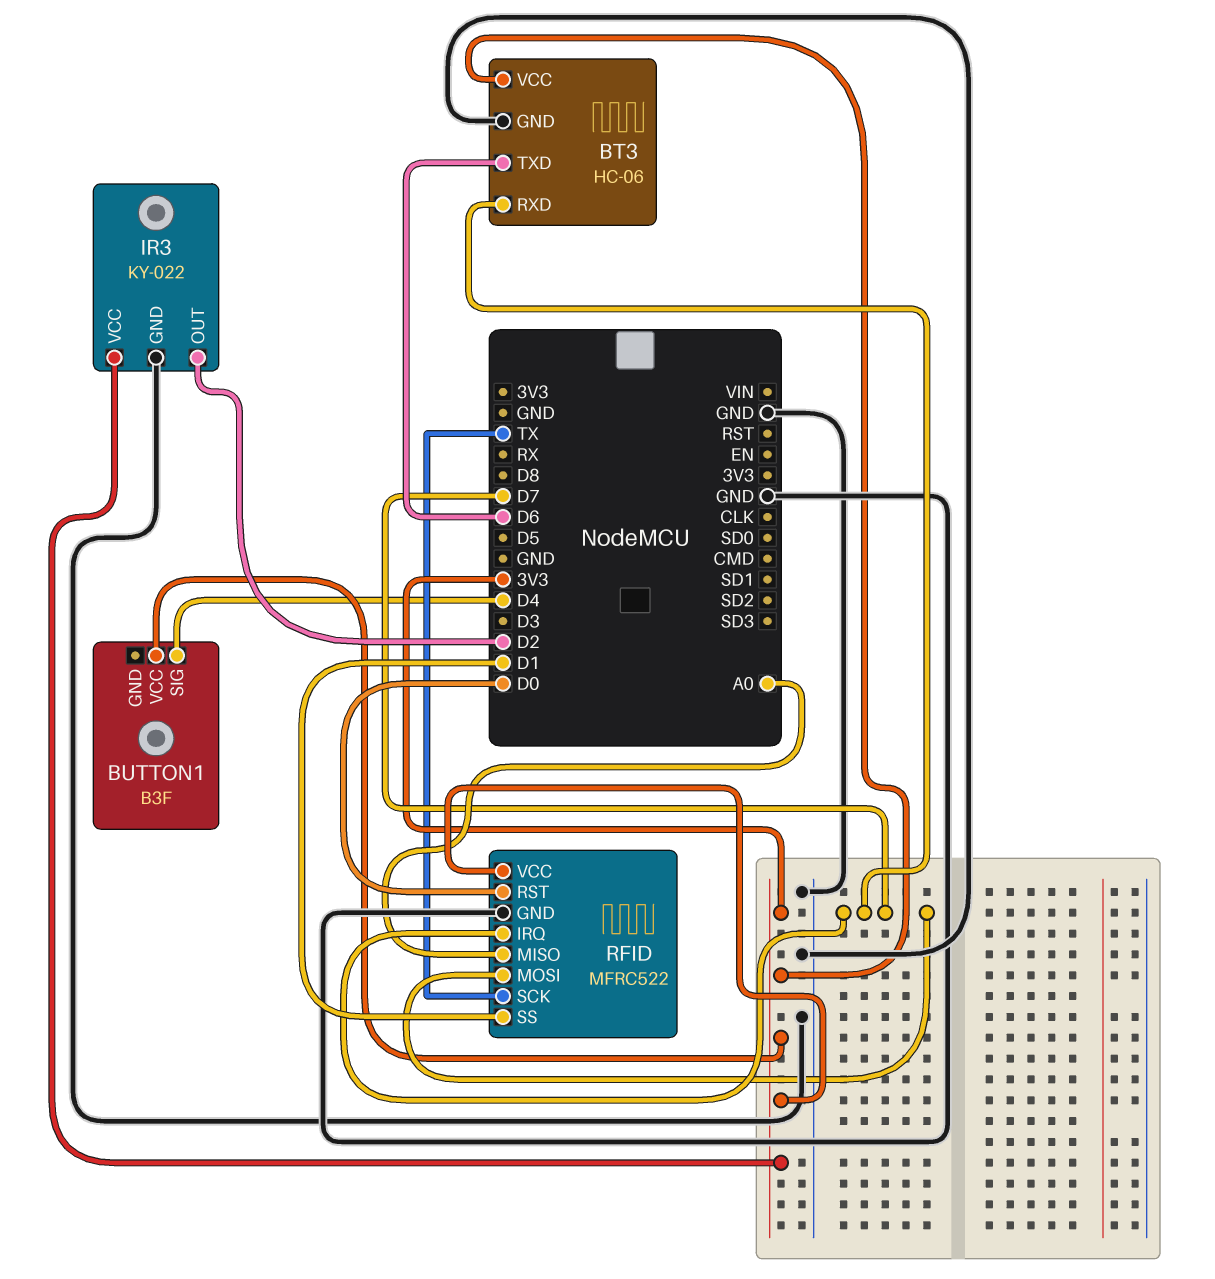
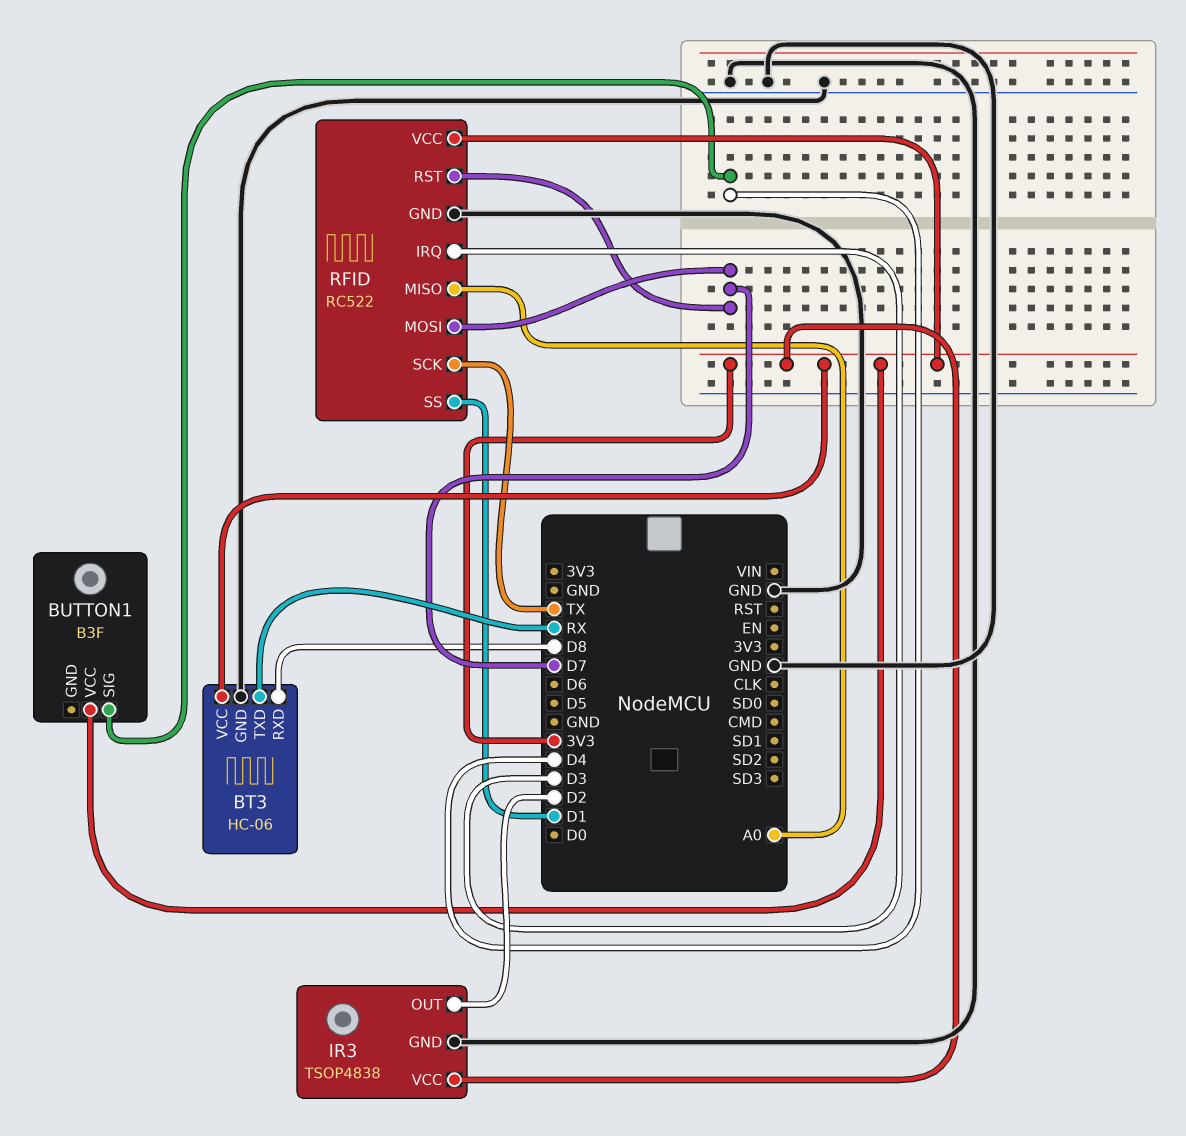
BT3 pin RXD: D7 -> D8
BT3 pin TXD: D6 -> RX
IR3: KY-022 -> TSOP4838
RFID: MFRC522 -> RC522
RFID pin IRQ: D7 -> D3
RFID pin RST: D0 -> D7

